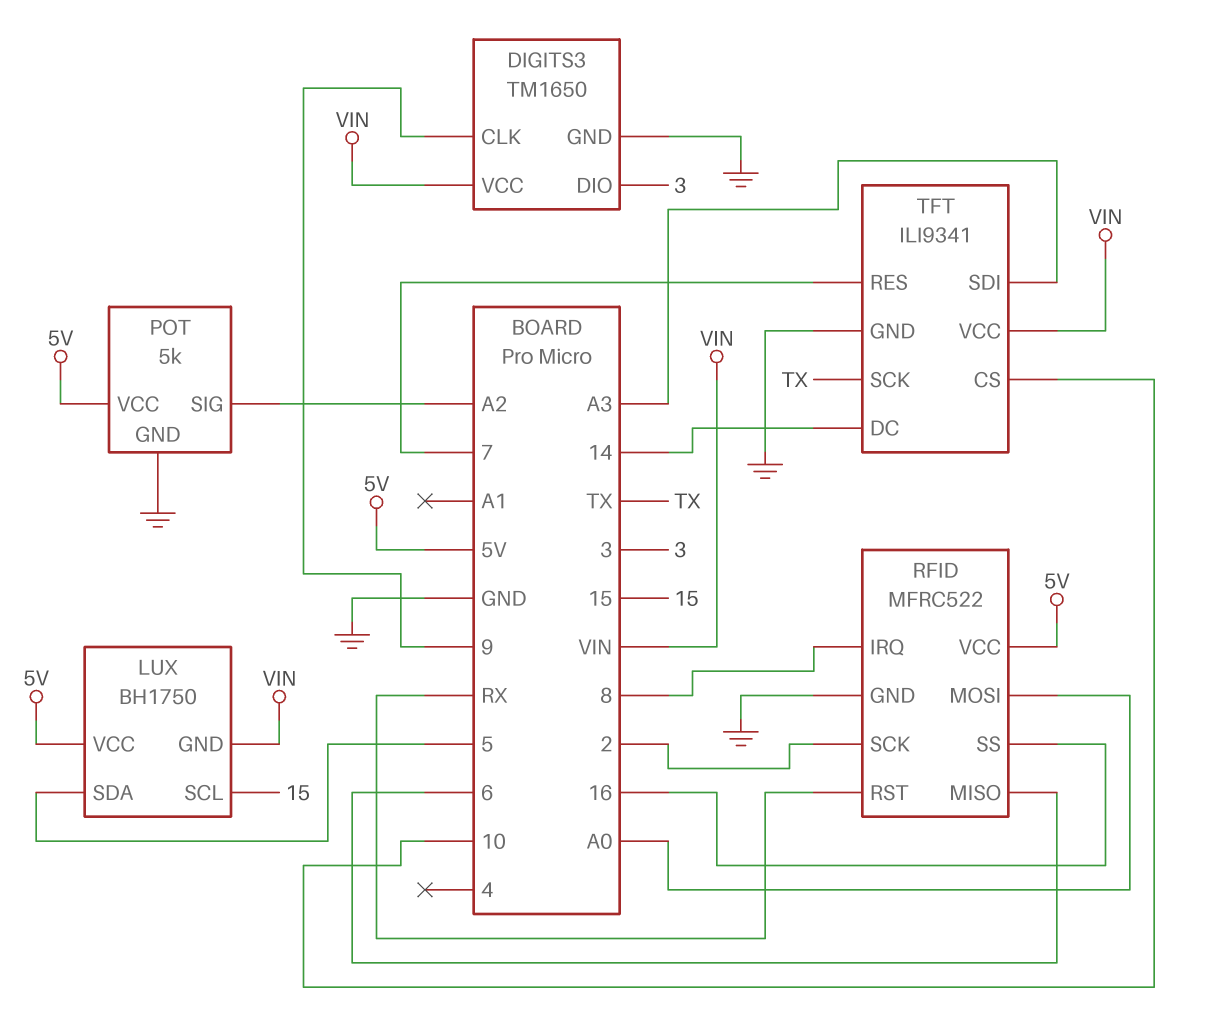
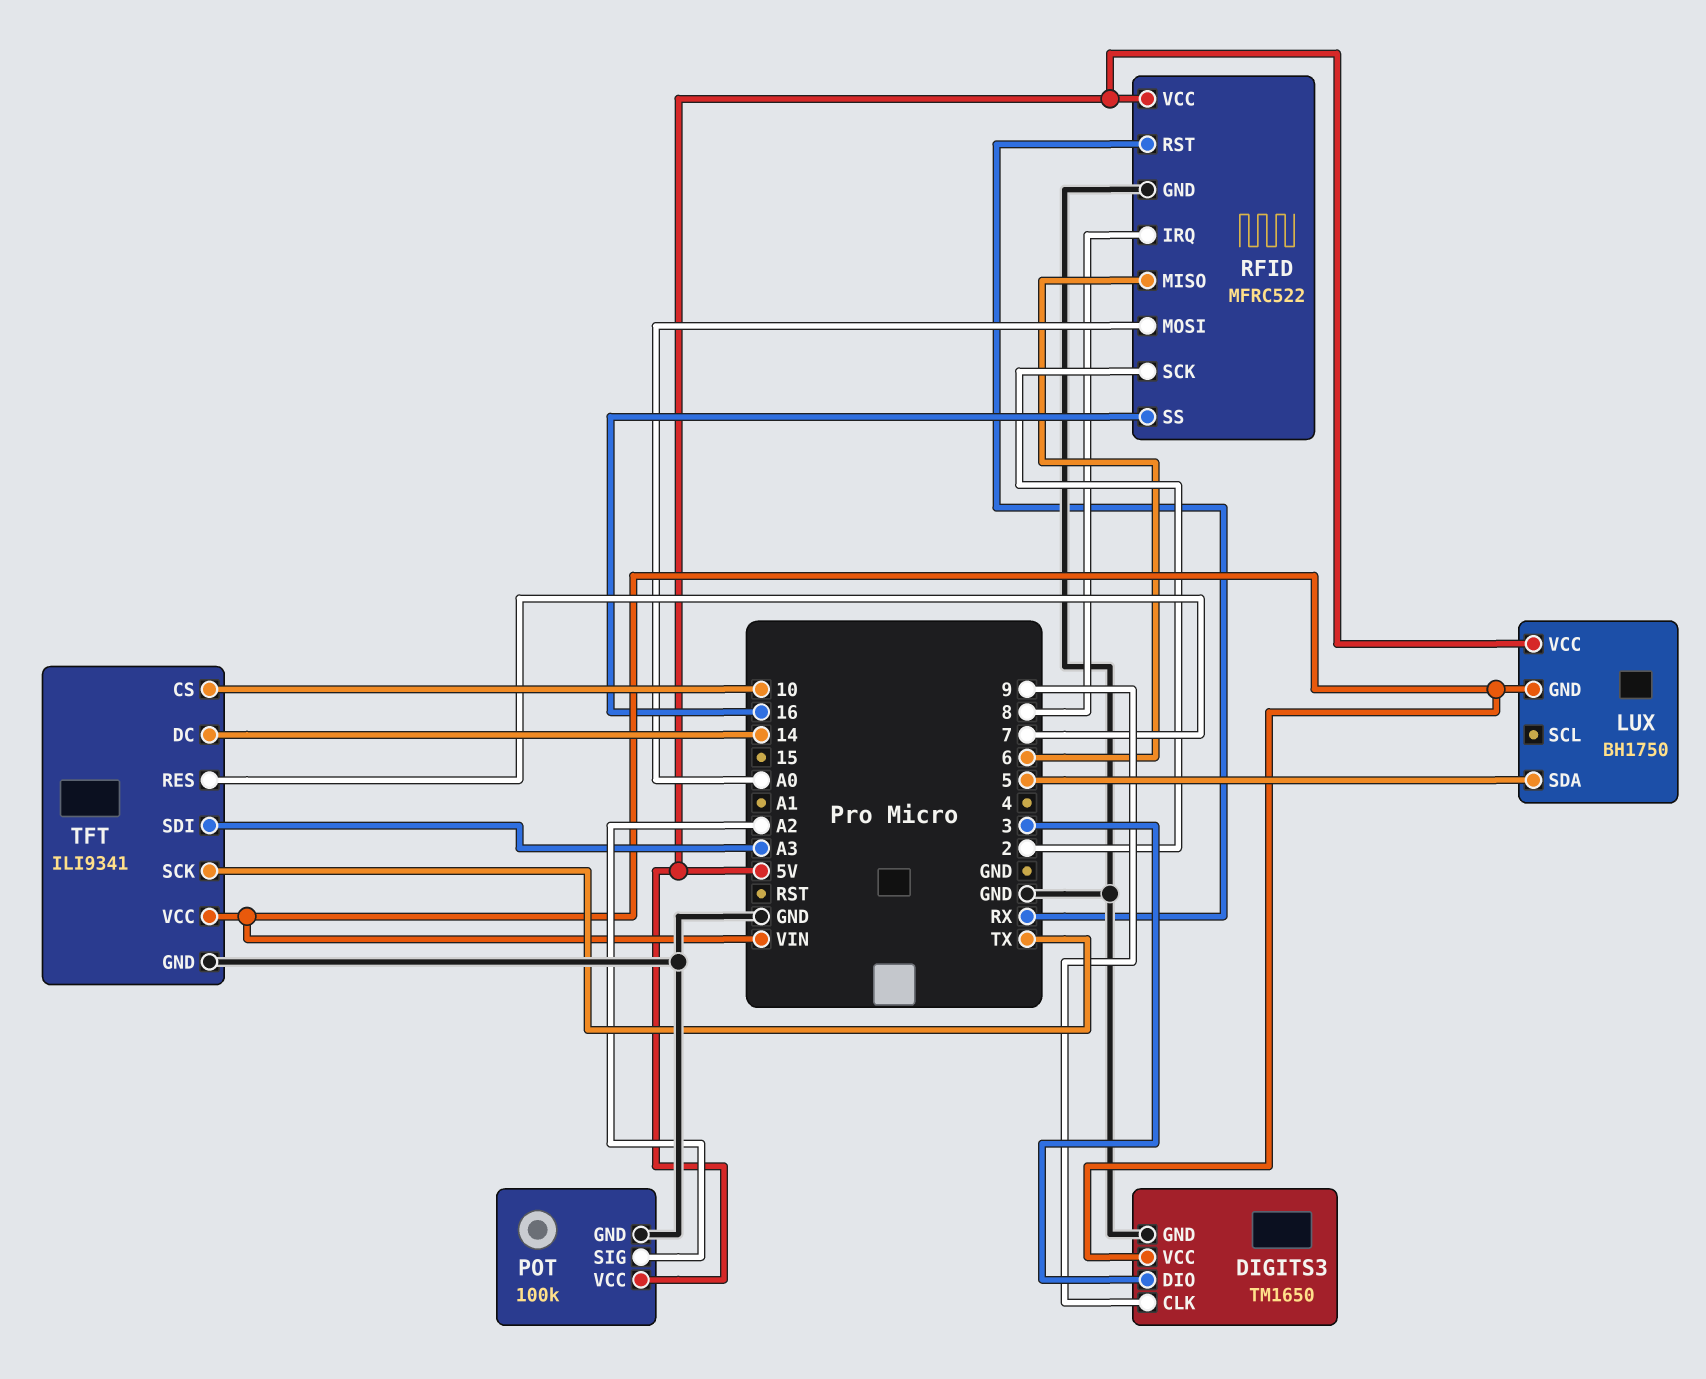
LUX pin SCL: 15 -> none
POT: 5k -> 100k

